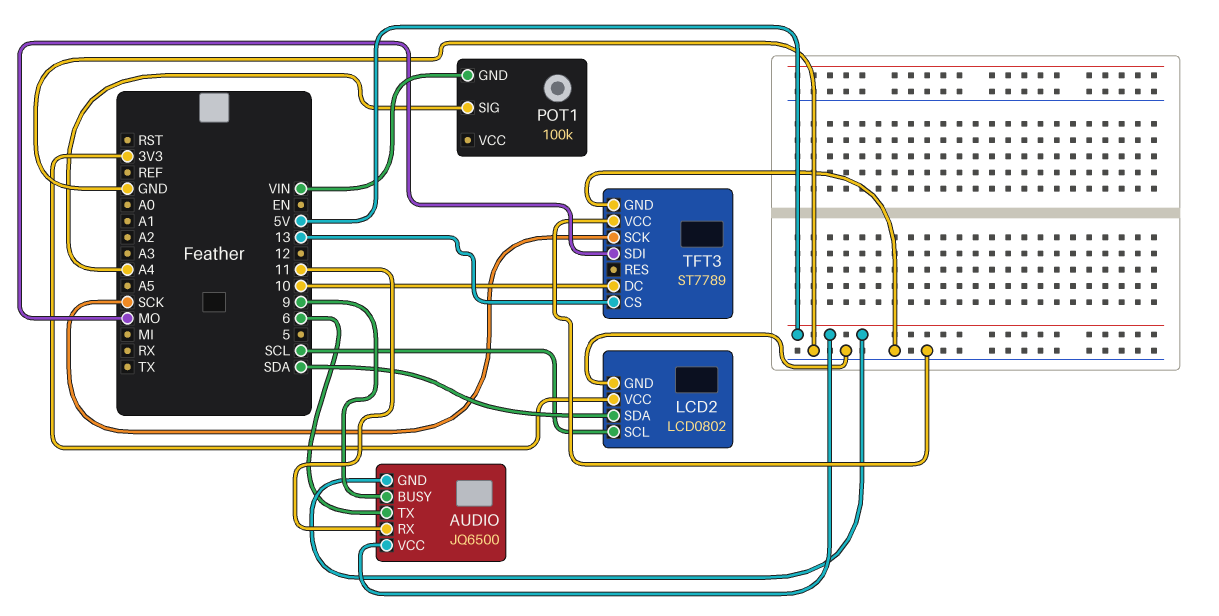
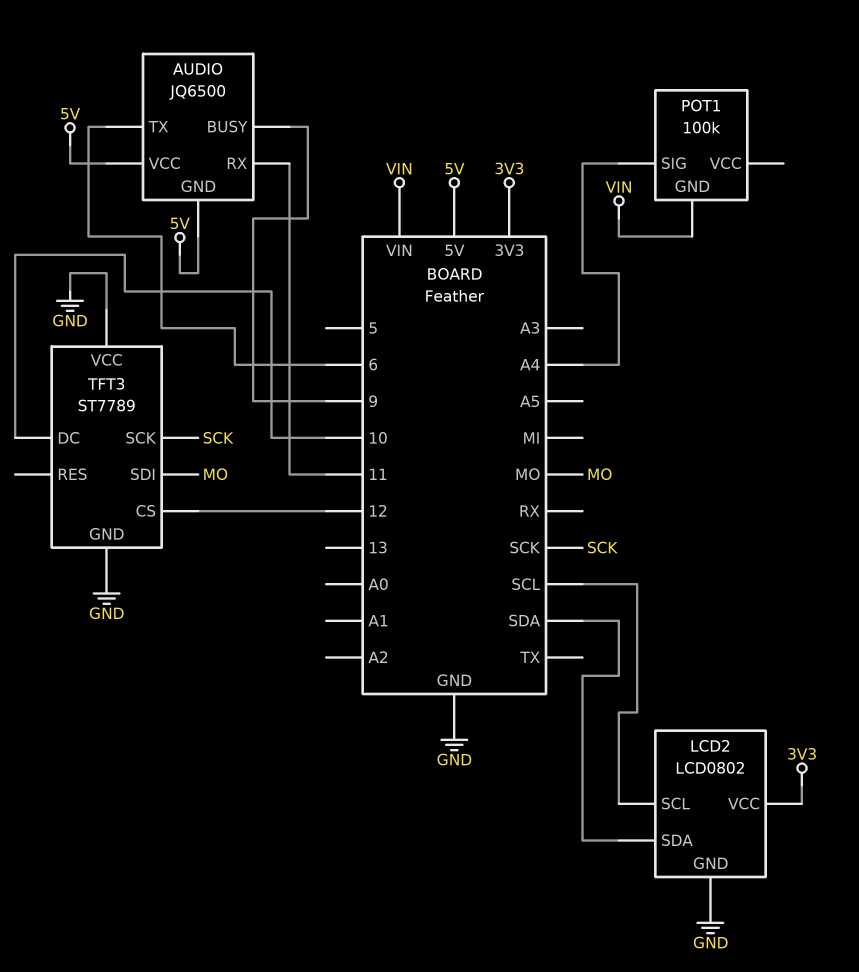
TFT3 pin CS: 13 -> 12

